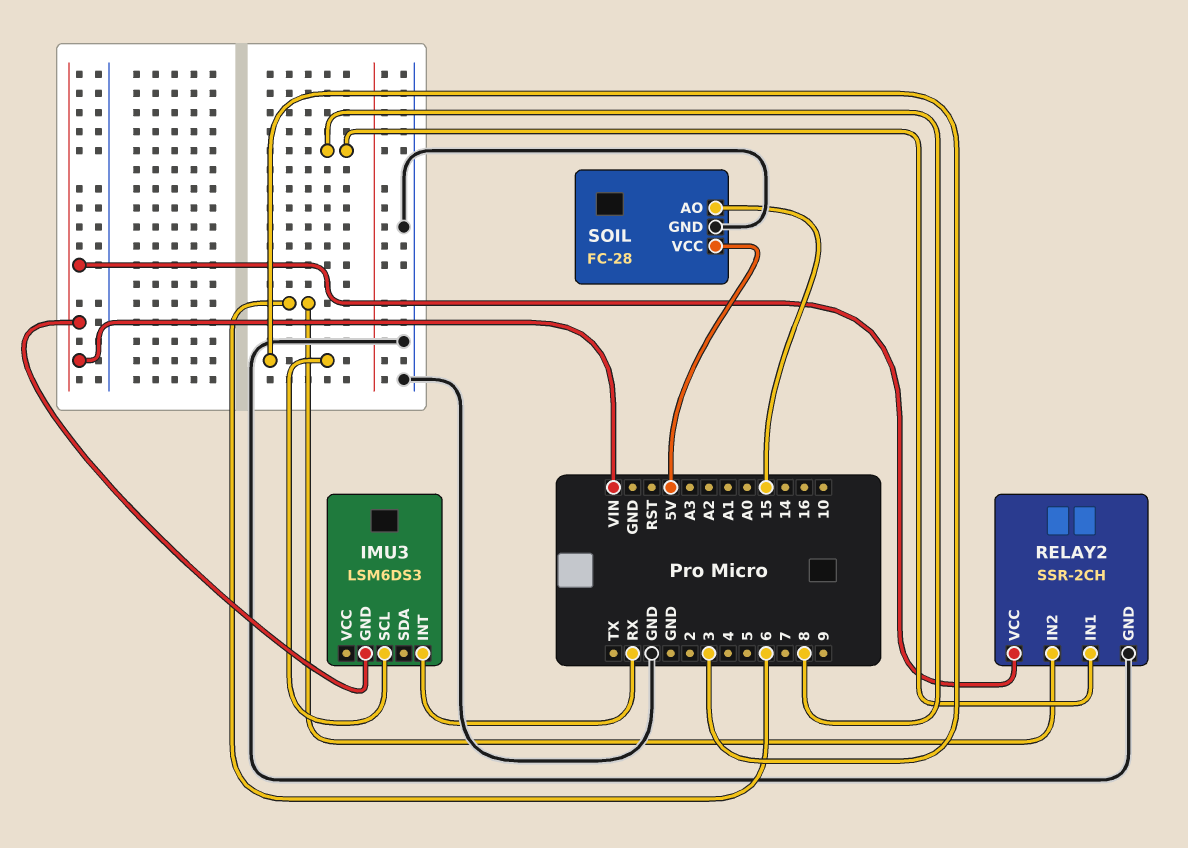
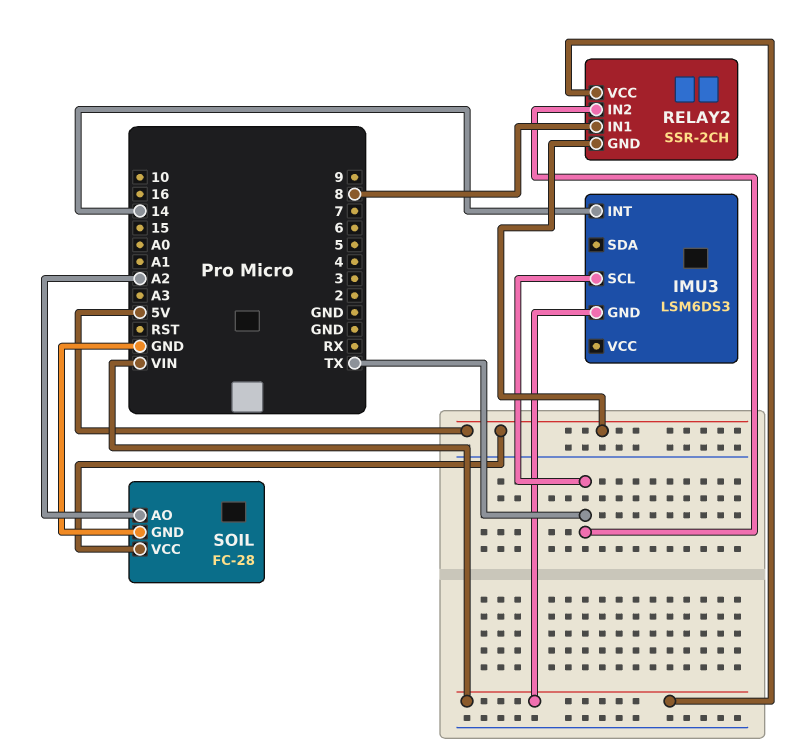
IMU3 pin INT: RX -> 14
IMU3 pin SCL: 3 -> TX
RELAY2 pin GND: GND -> 5V
RELAY2 pin IN2: 6 -> TX
SOIL pin AO: 15 -> A2

